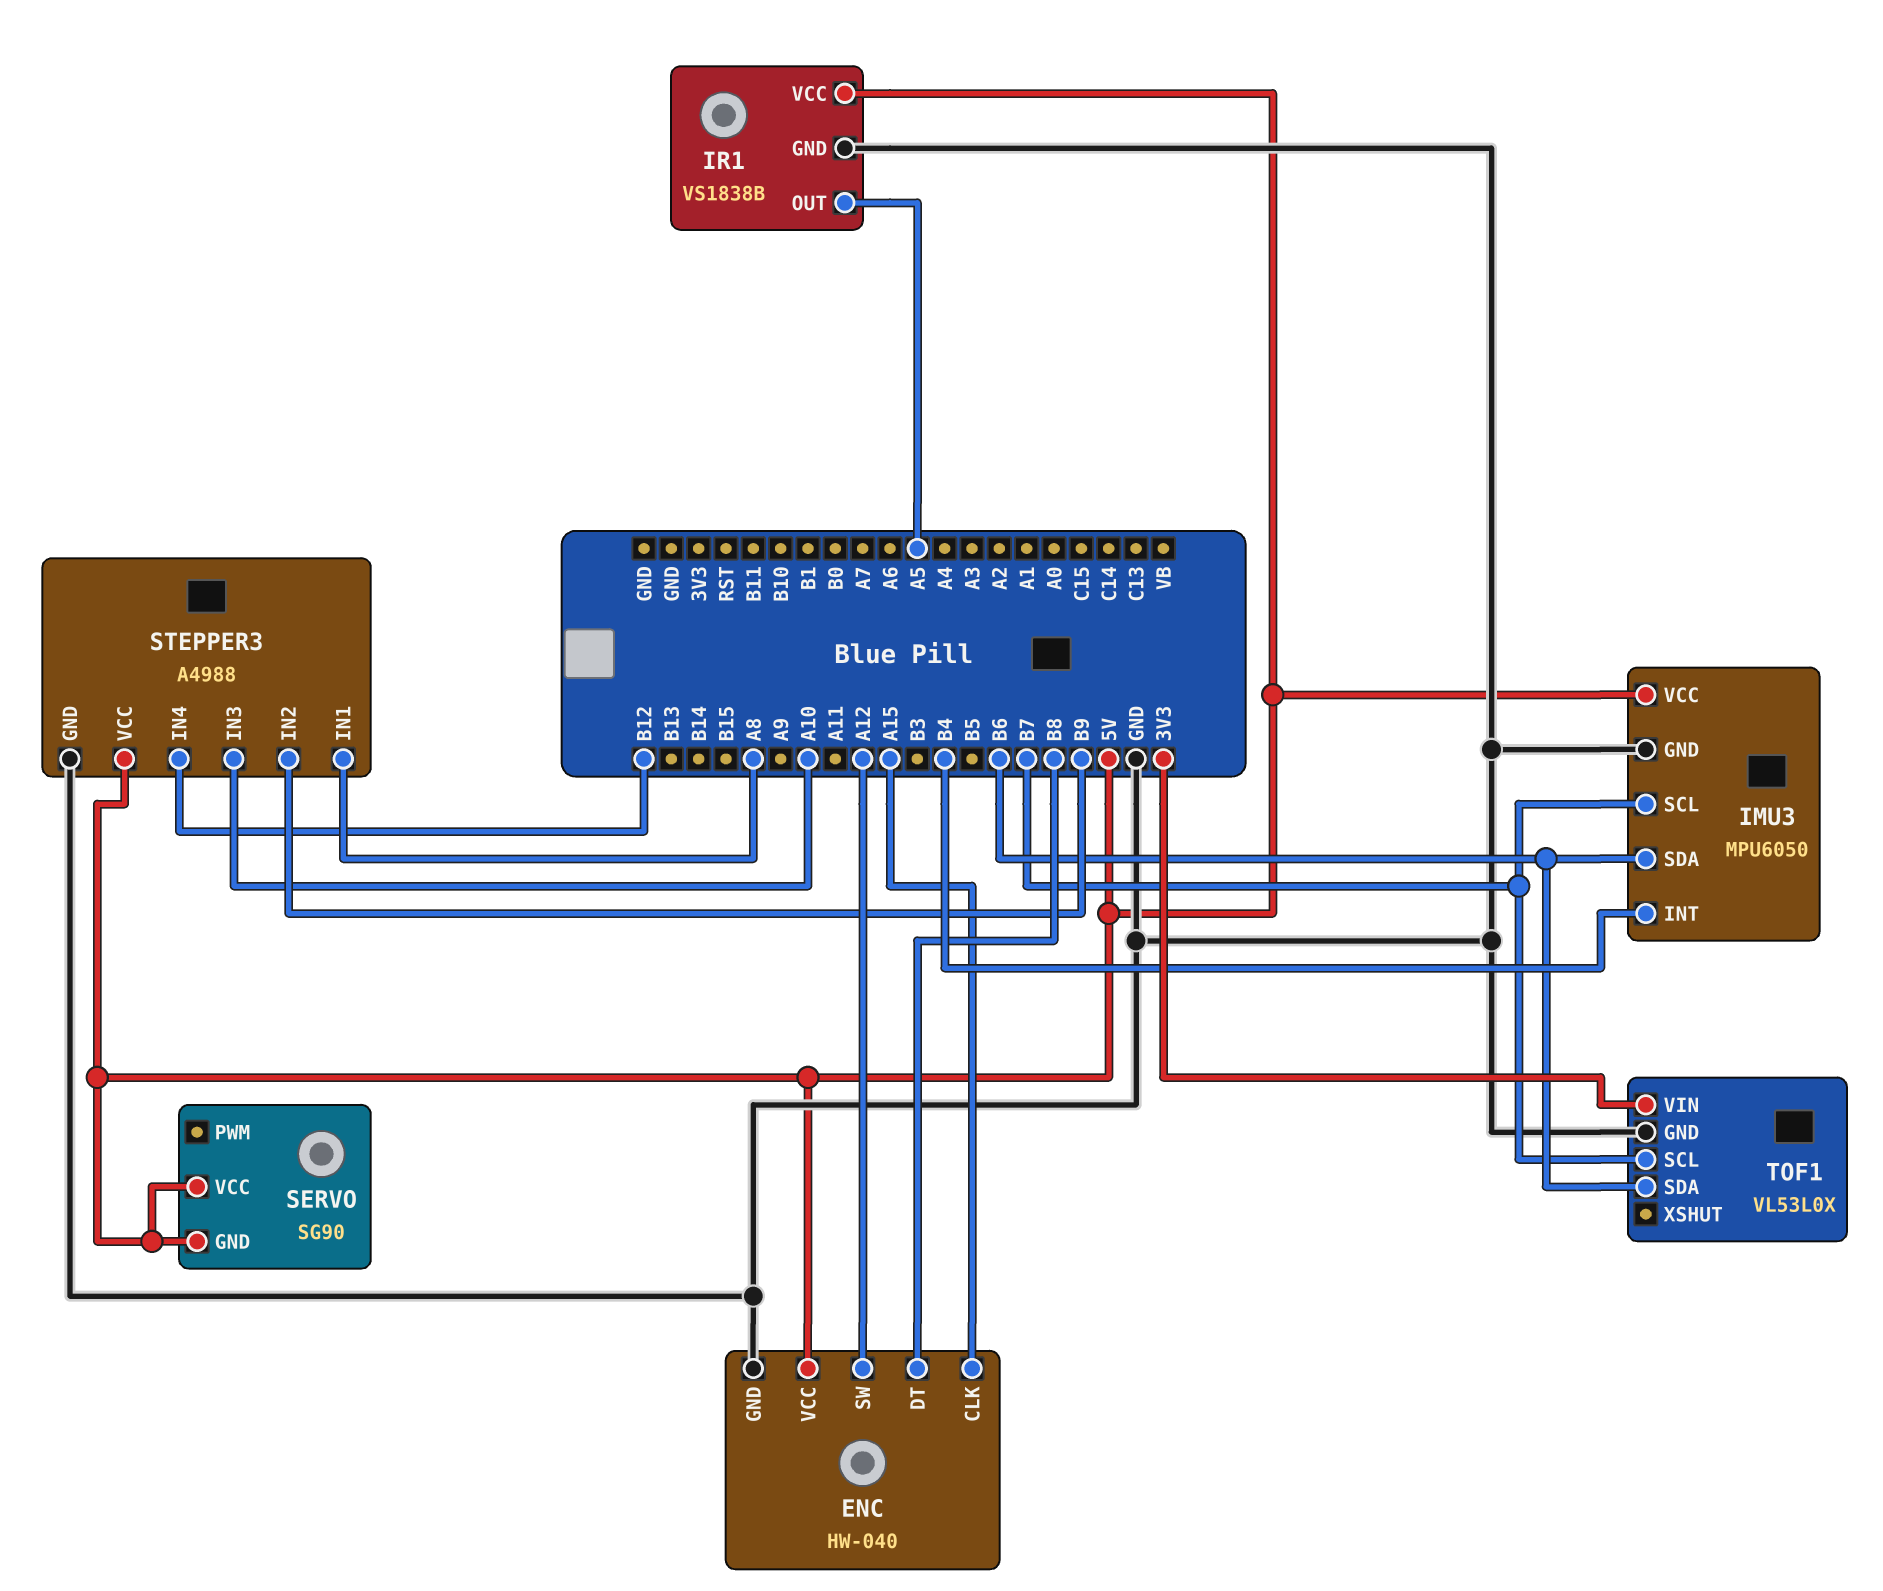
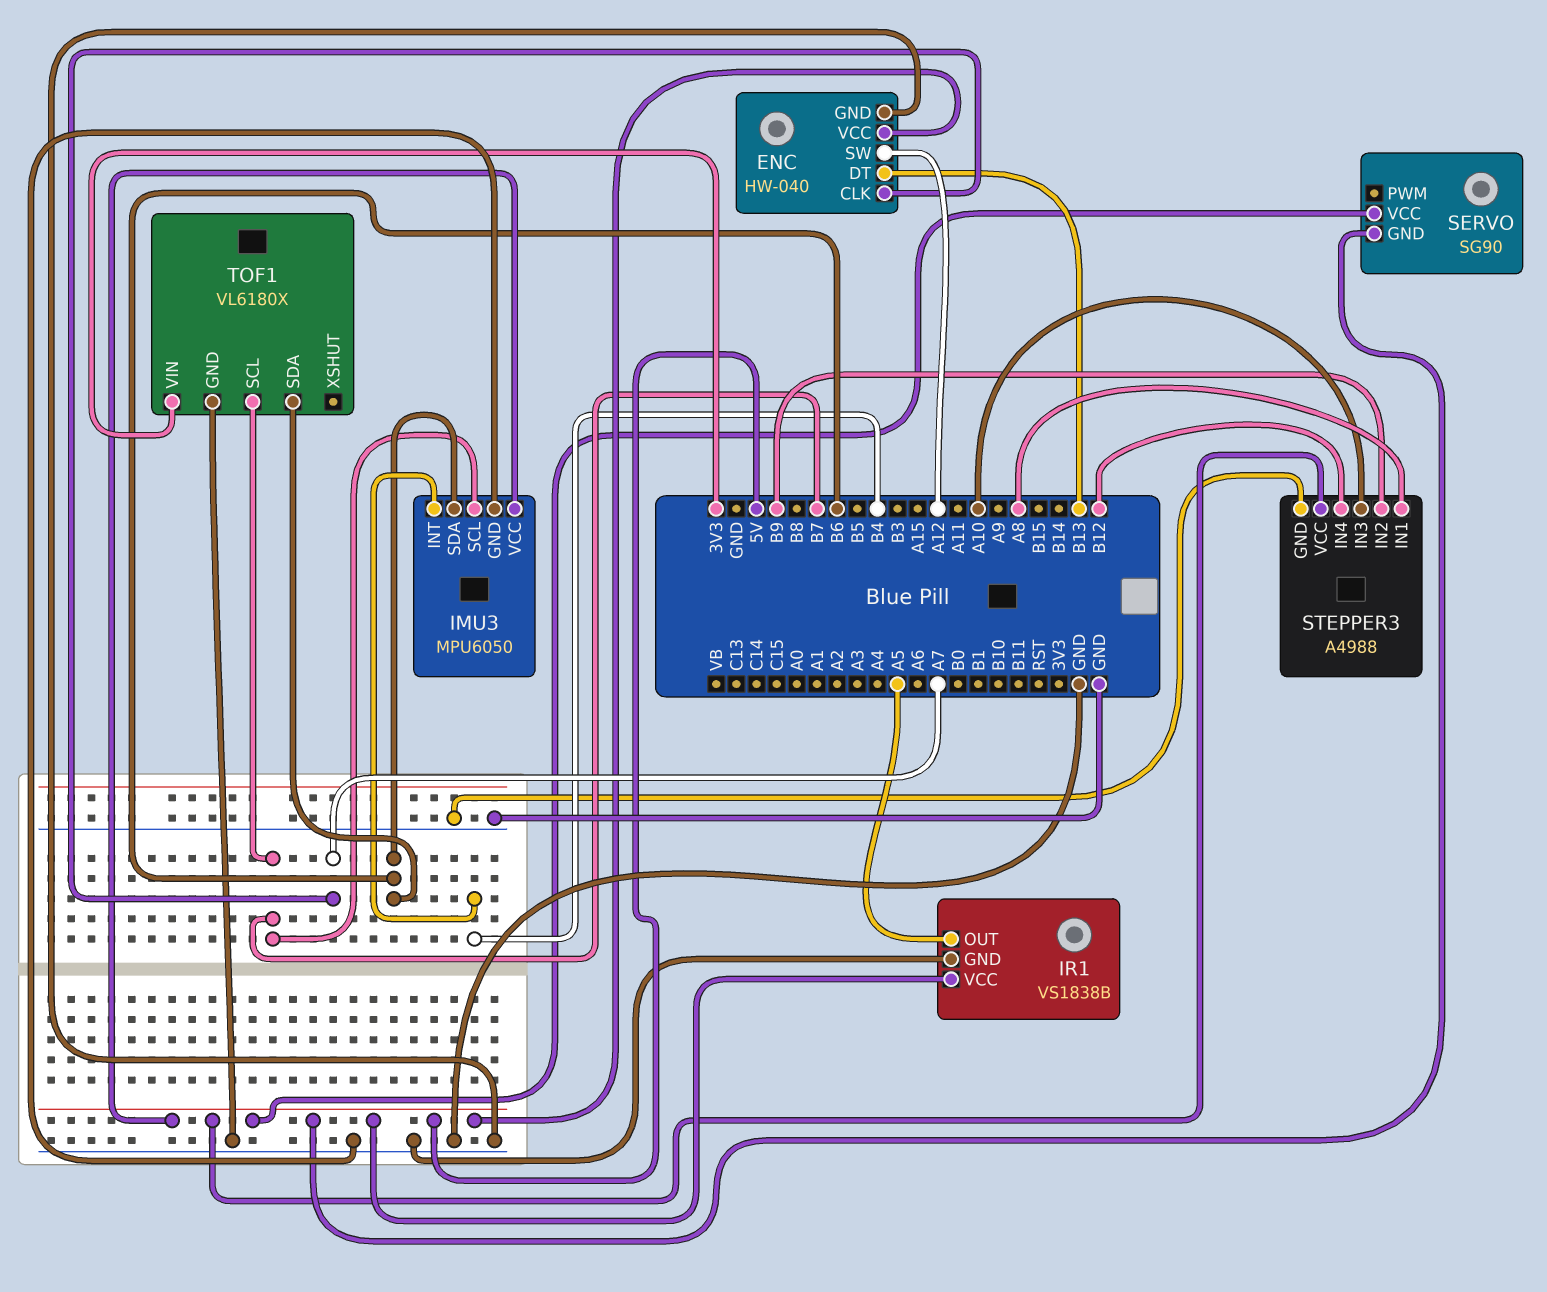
ENC pin CLK: A15 -> A7
ENC pin DT: B8 -> B13
TOF1: VL53L0X -> VL6180X

